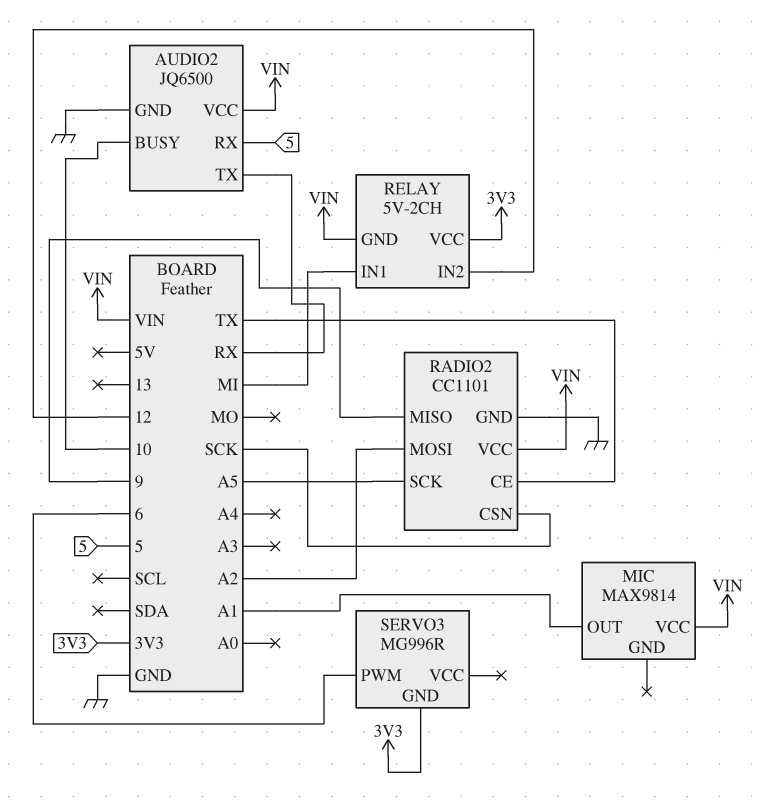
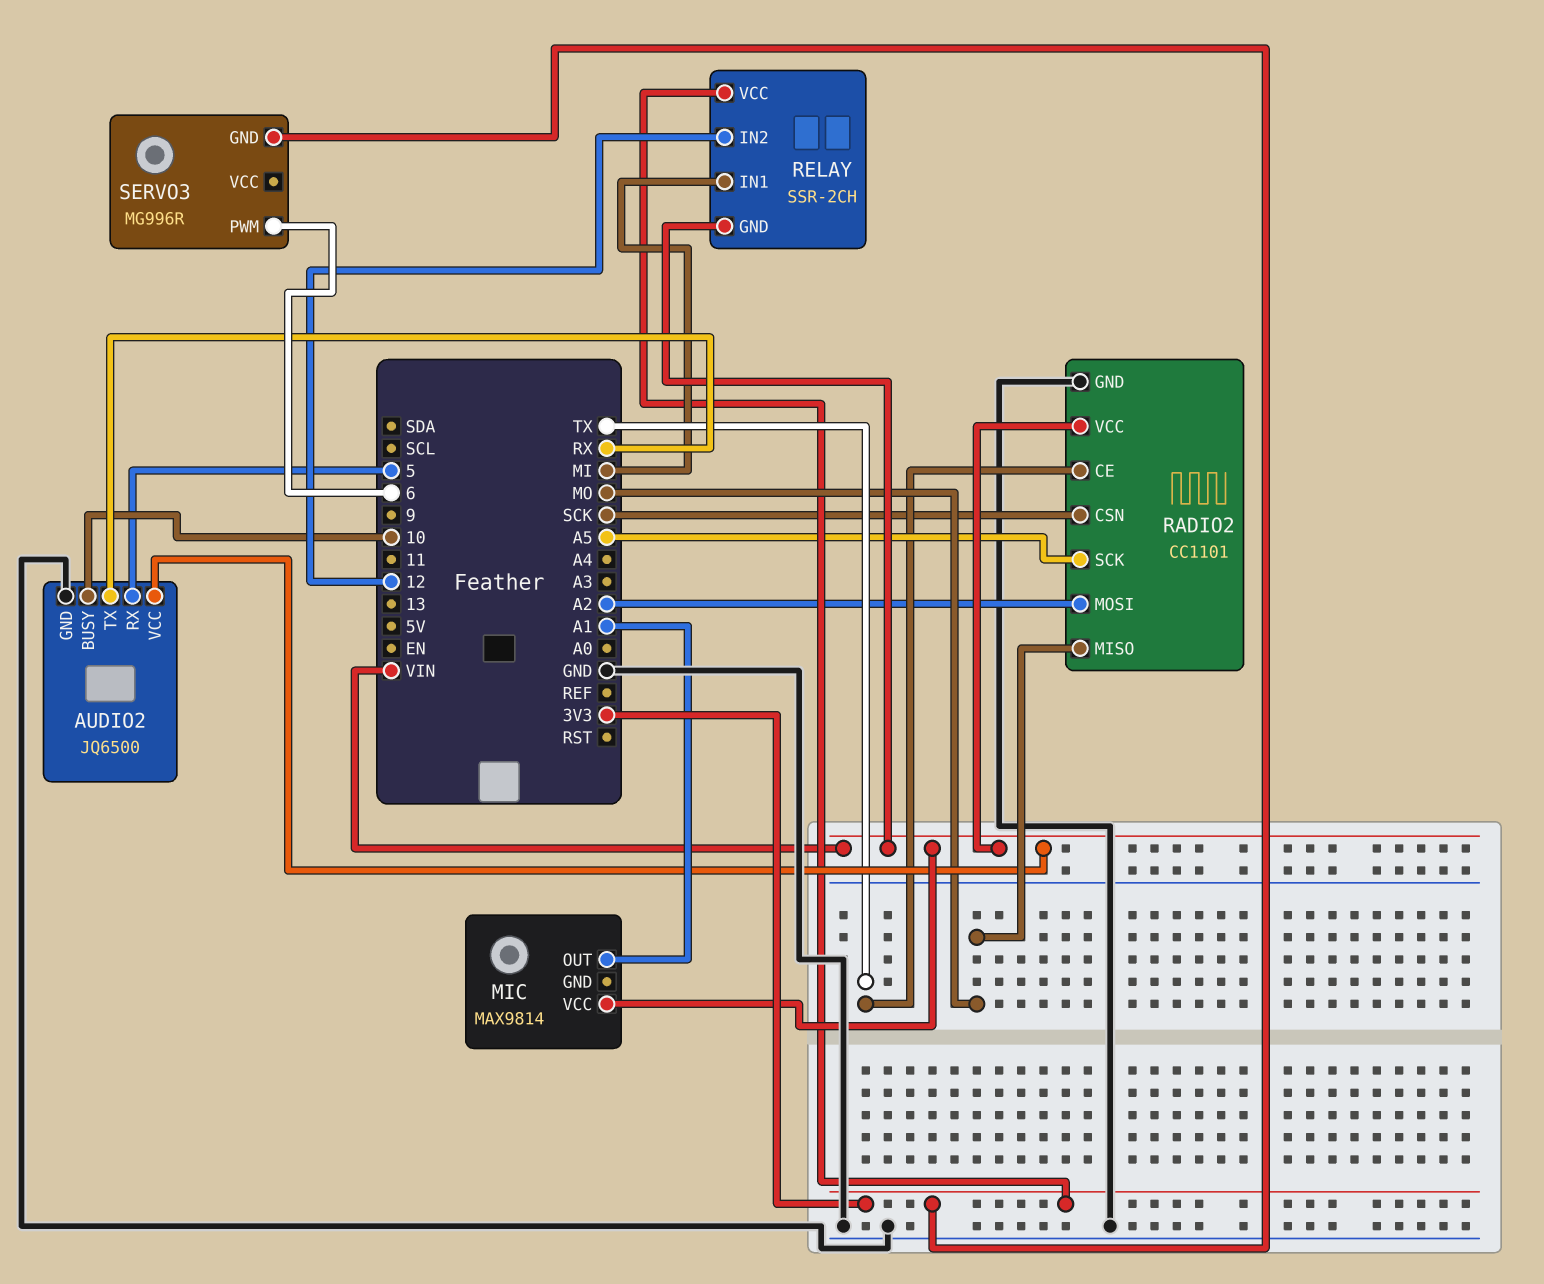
RADIO2 pin MISO: 9 -> MO
RELAY: 5V-2CH -> SSR-2CH

